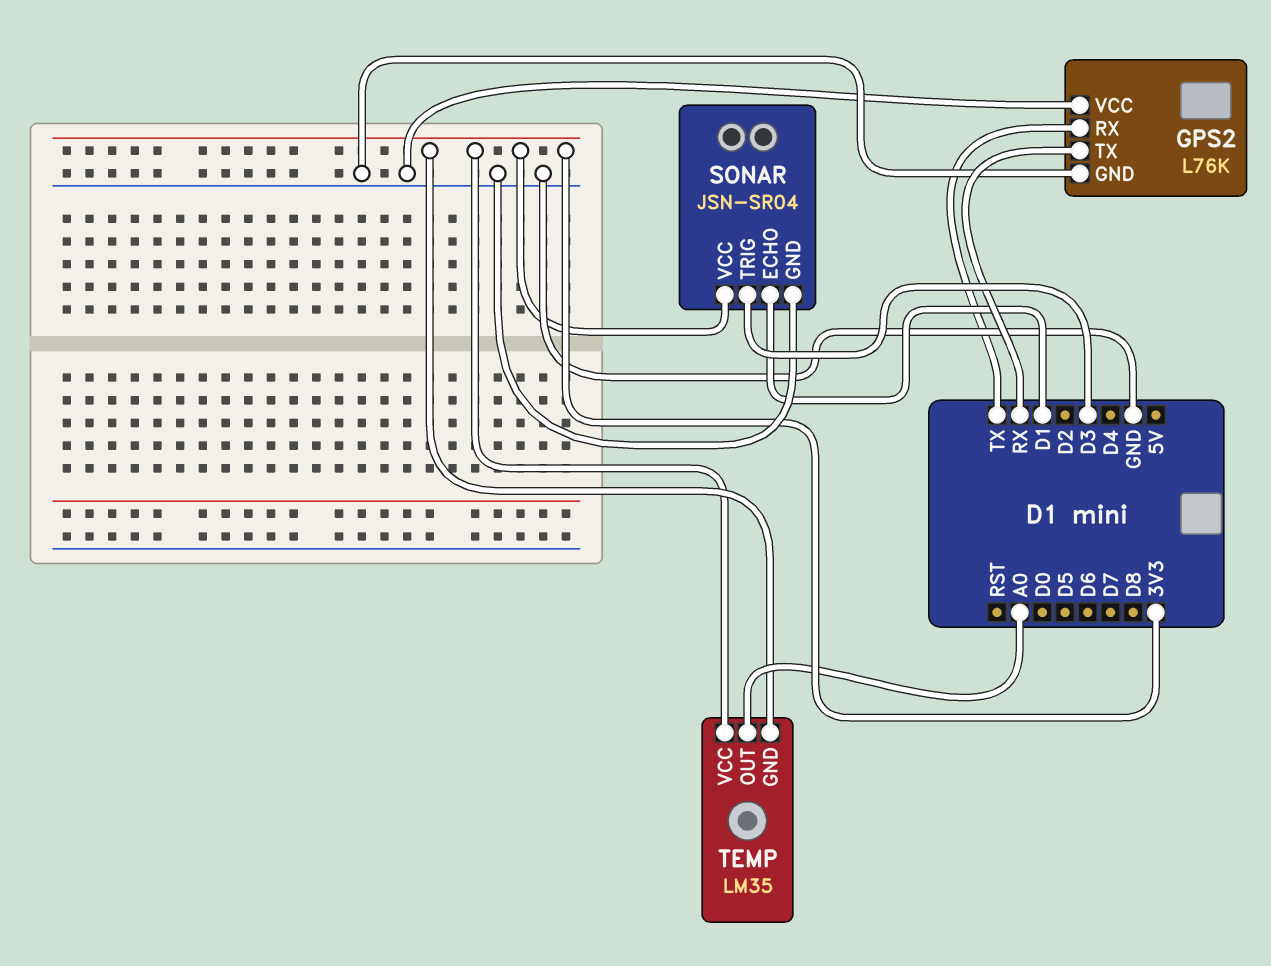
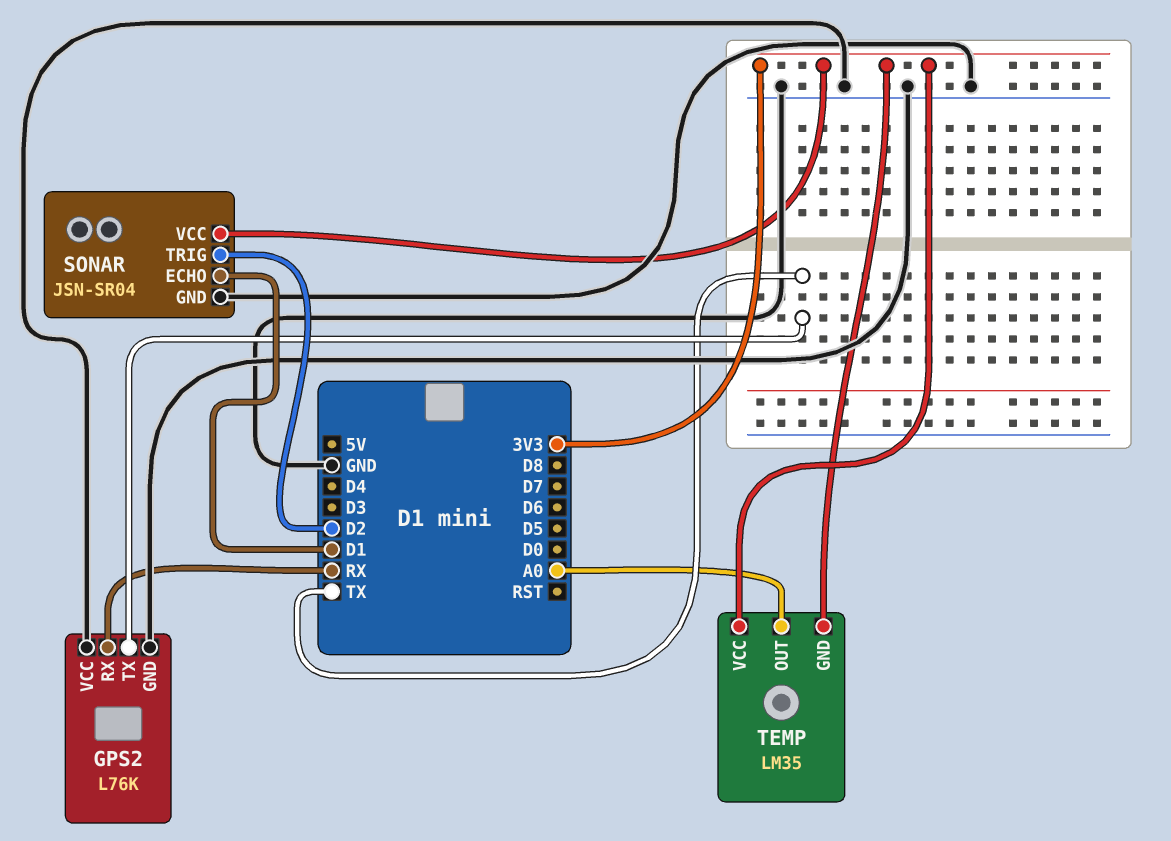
GPS2 pin RX: TX -> RX
GPS2 pin TX: RX -> TX
SONAR pin TRIG: D3 -> D2

